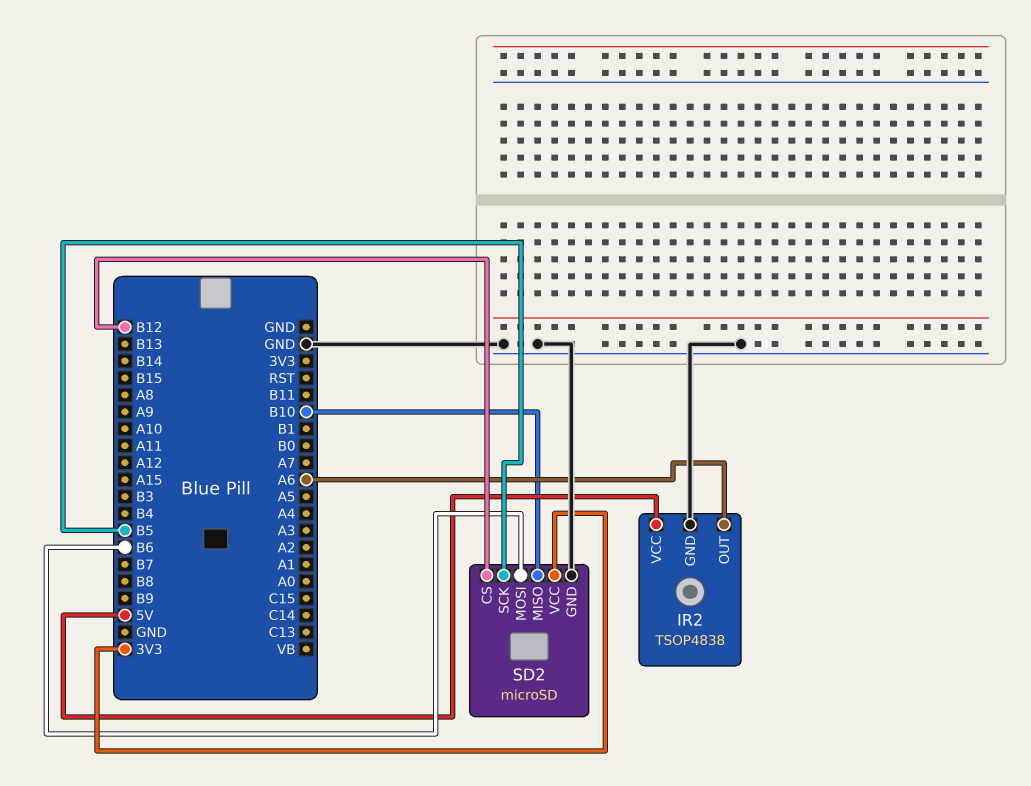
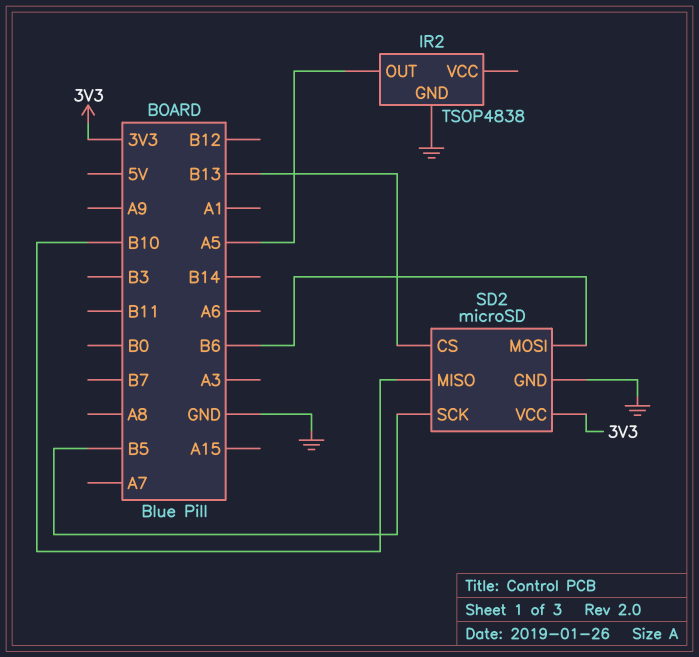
IR2 pin OUT: A6 -> A5
IR2 pin VCC: 5V -> none
SD2 pin CS: B12 -> B13

